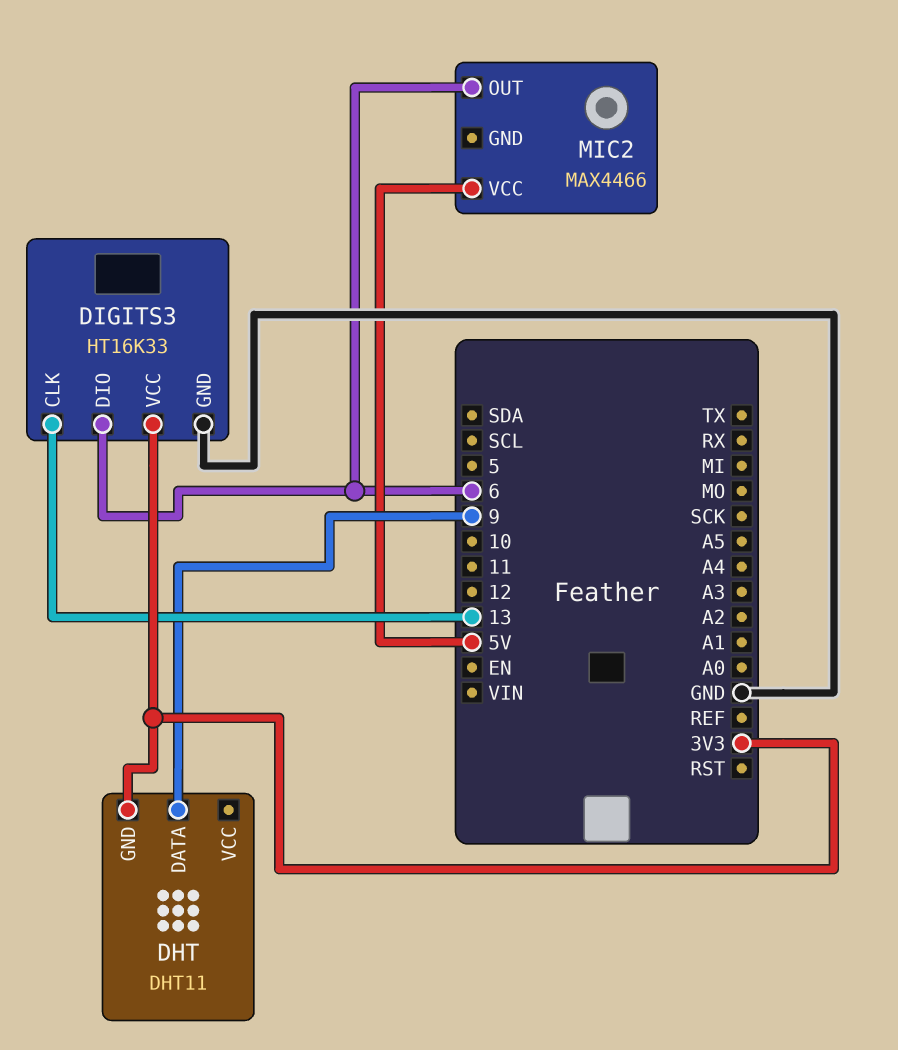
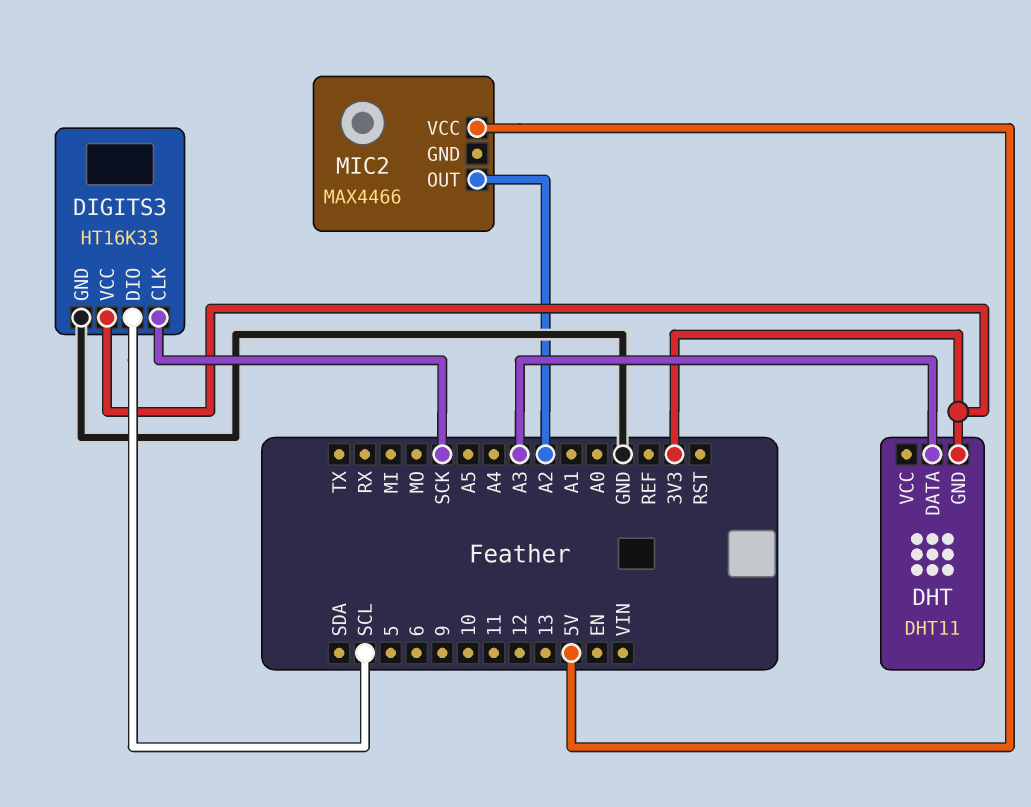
DHT pin DATA: 9 -> A3
DIGITS3 pin CLK: 13 -> SCK
DIGITS3 pin DIO: 6 -> SCL
MIC2 pin OUT: 6 -> A2

